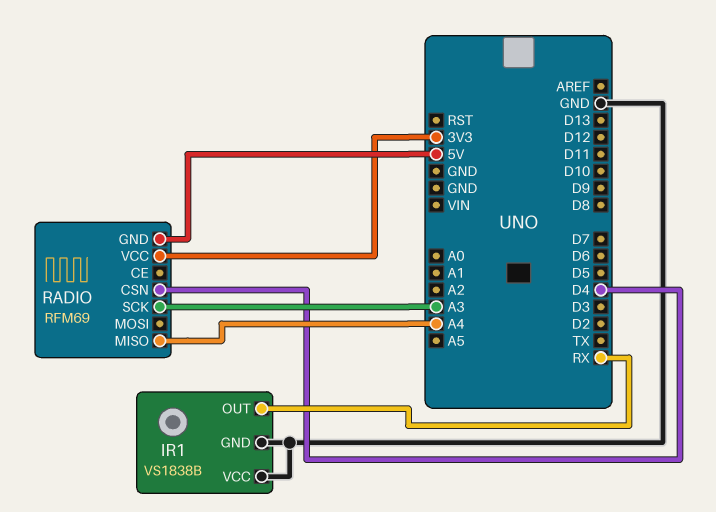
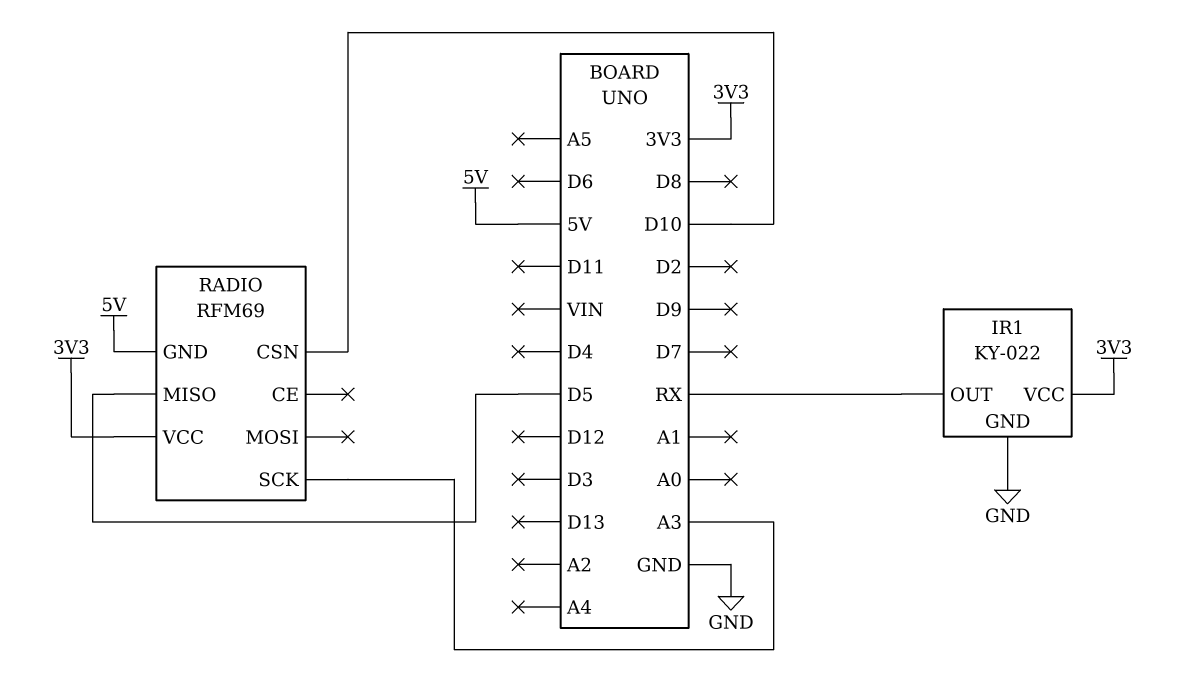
IR1: VS1838B -> KY-022
IR1 pin VCC: GND -> 3V3
RADIO pin CSN: D4 -> D10
RADIO pin MISO: A4 -> D5

